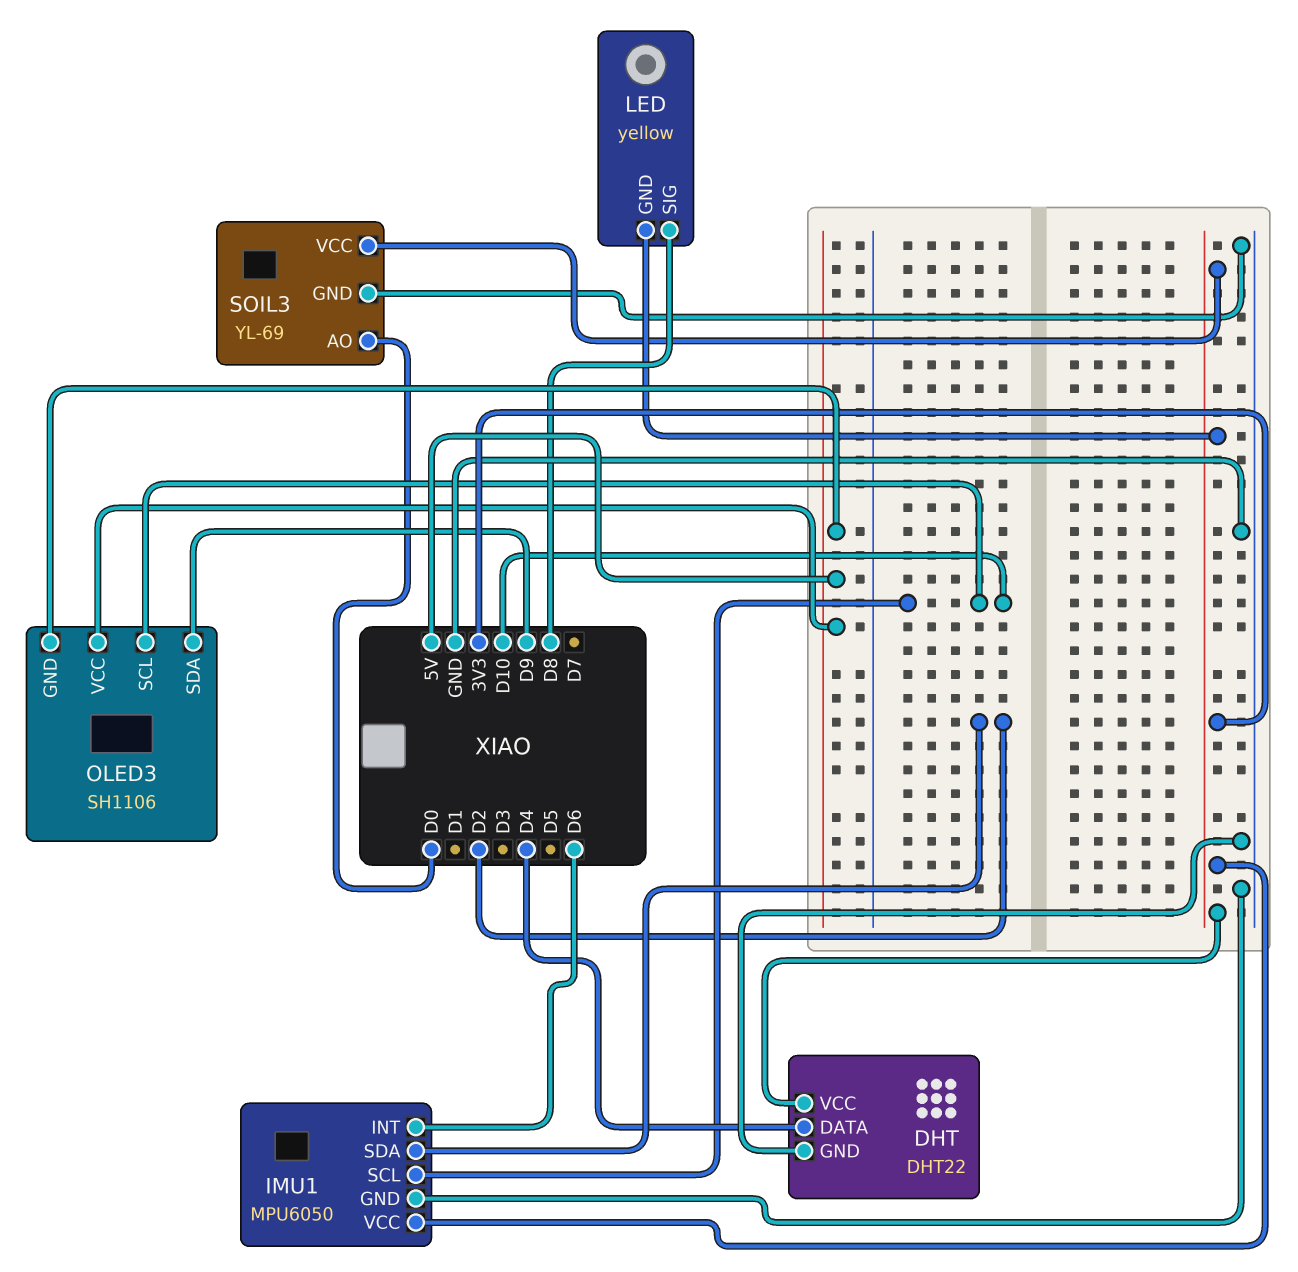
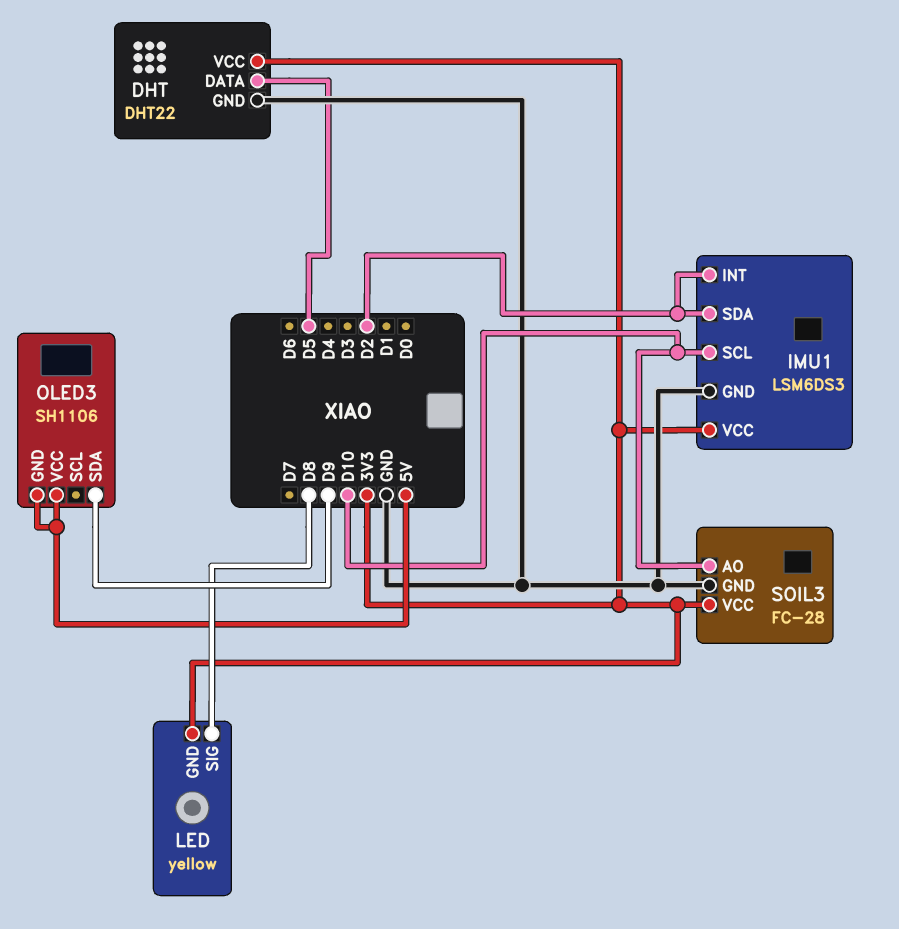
DHT pin DATA: D4 -> D5
IMU1: MPU6050 -> LSM6DS3
IMU1 pin INT: D6 -> D2
OLED3 pin SCL: D10 -> none
SOIL3: YL-69 -> FC-28
SOIL3 pin AO: D0 -> D10

